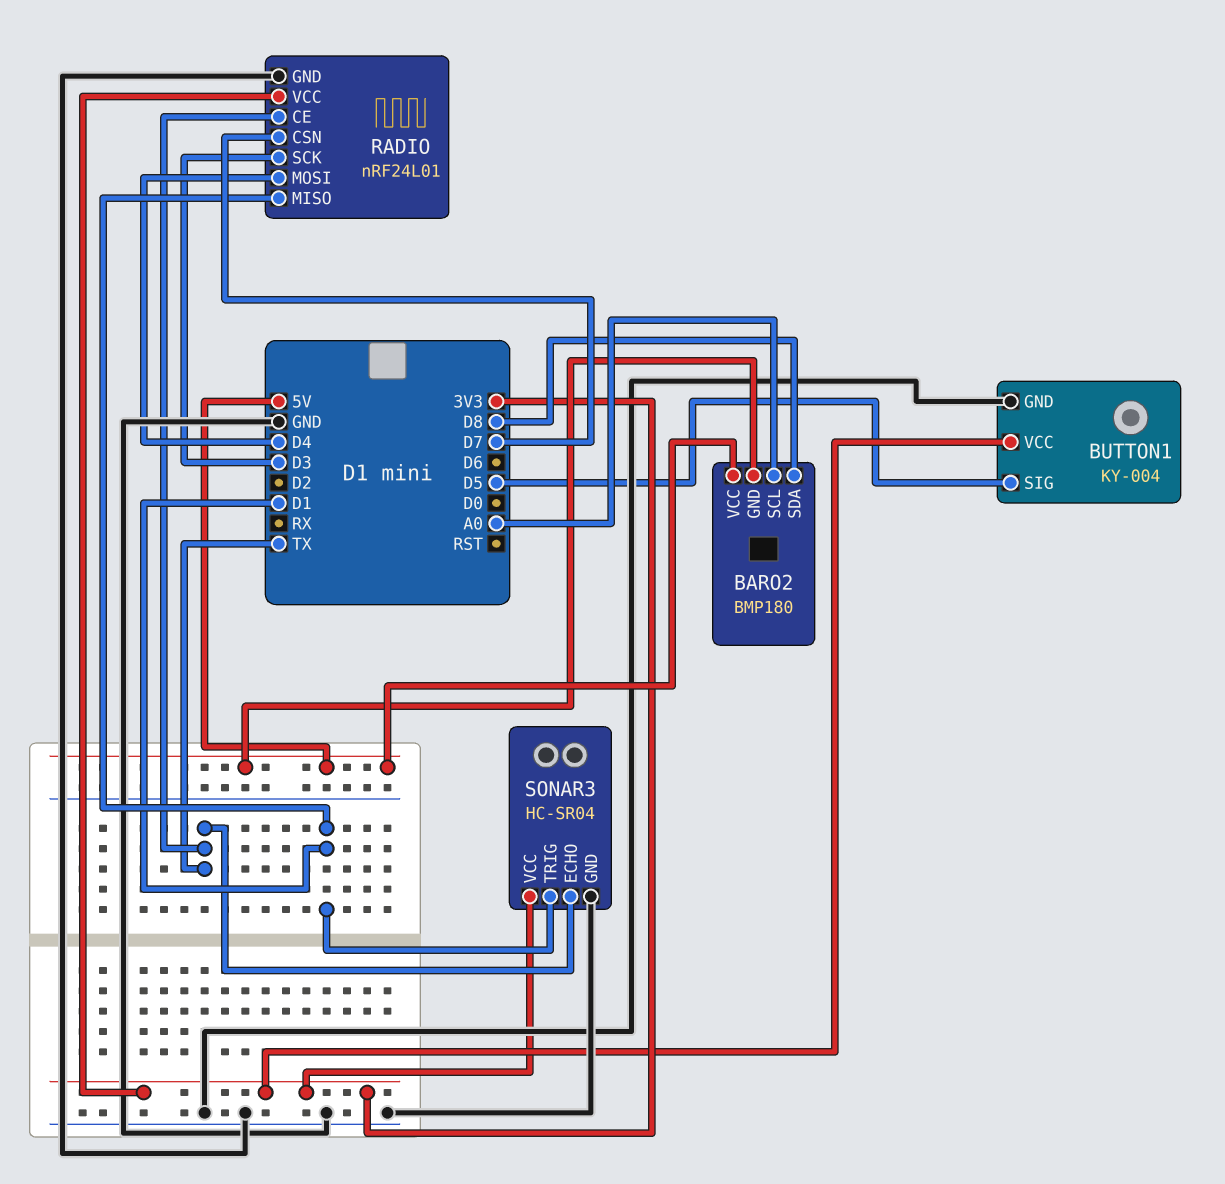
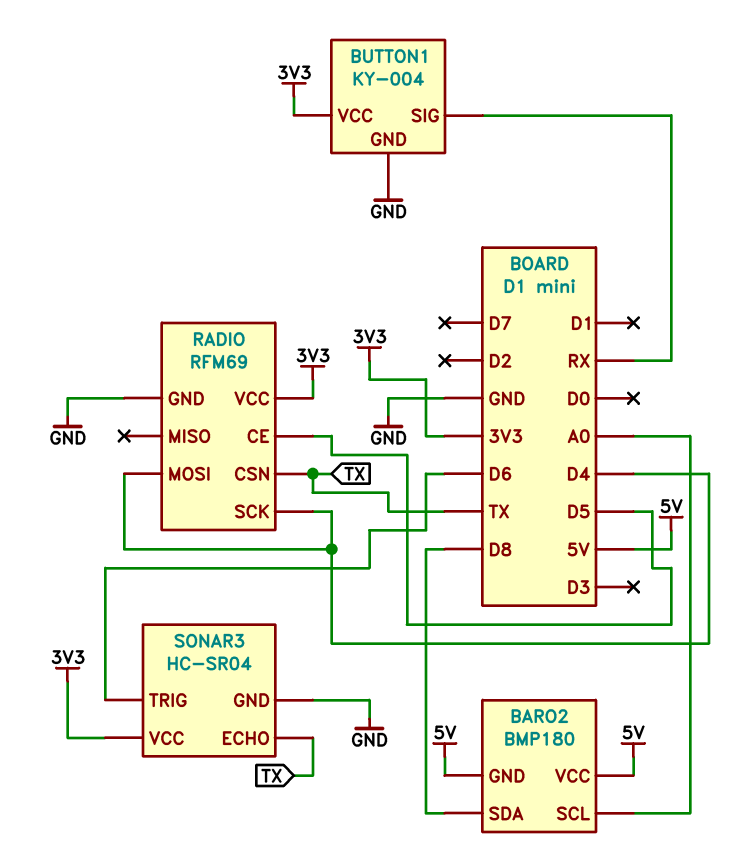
BUTTON1 pin SIG: D5 -> RX
RADIO: nRF24L01 -> RFM69
RADIO pin CE: TX -> D5
RADIO pin CSN: D7 -> TX
RADIO pin MISO: D1 -> none
RADIO pin SCK: D3 -> D4
SONAR3 pin TRIG: D1 -> D6

